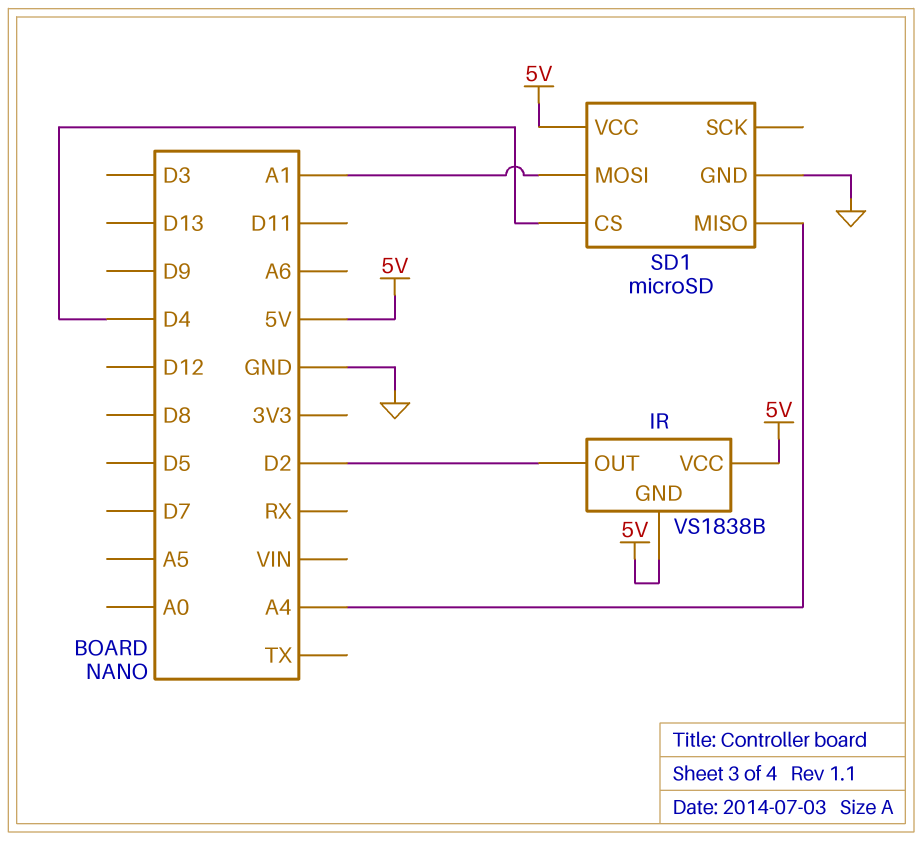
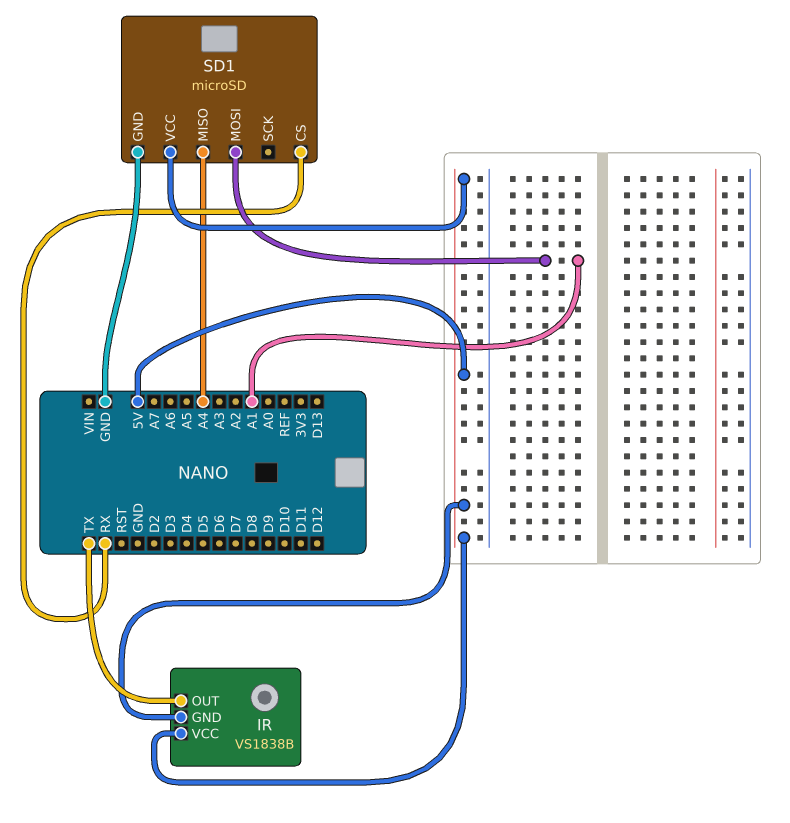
IR pin OUT: D2 -> TX
SD1 pin CS: D4 -> RX

